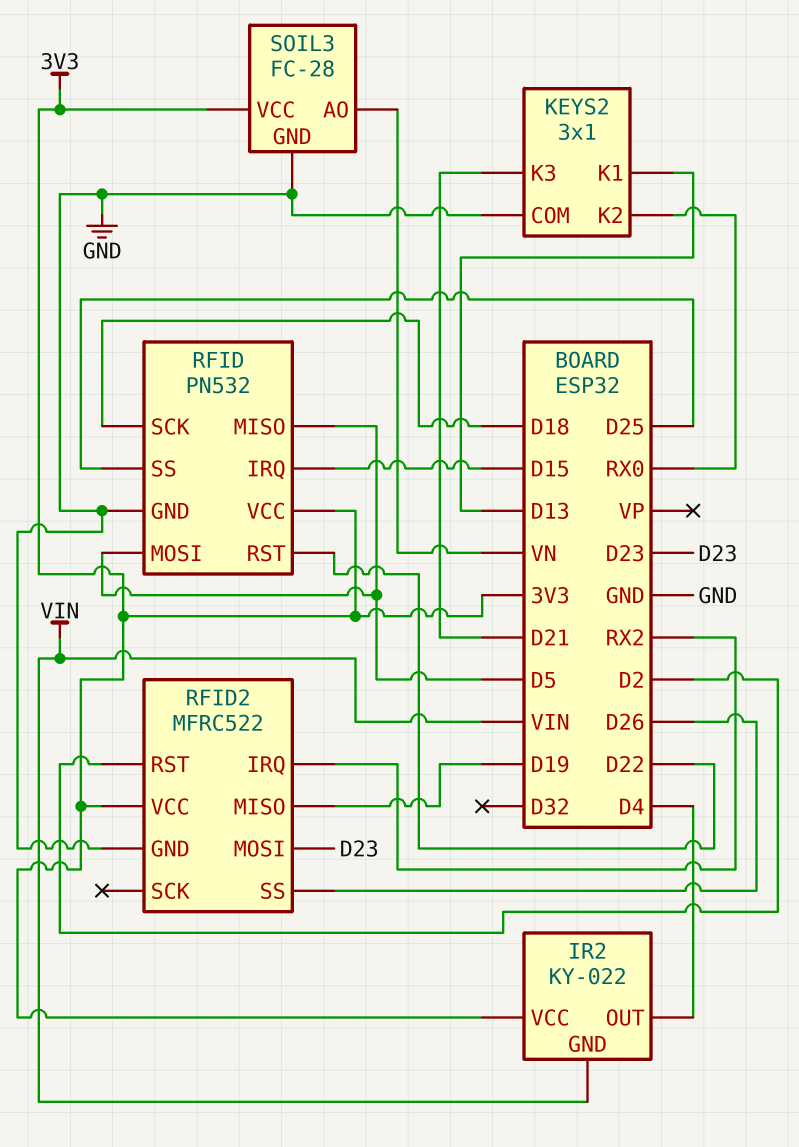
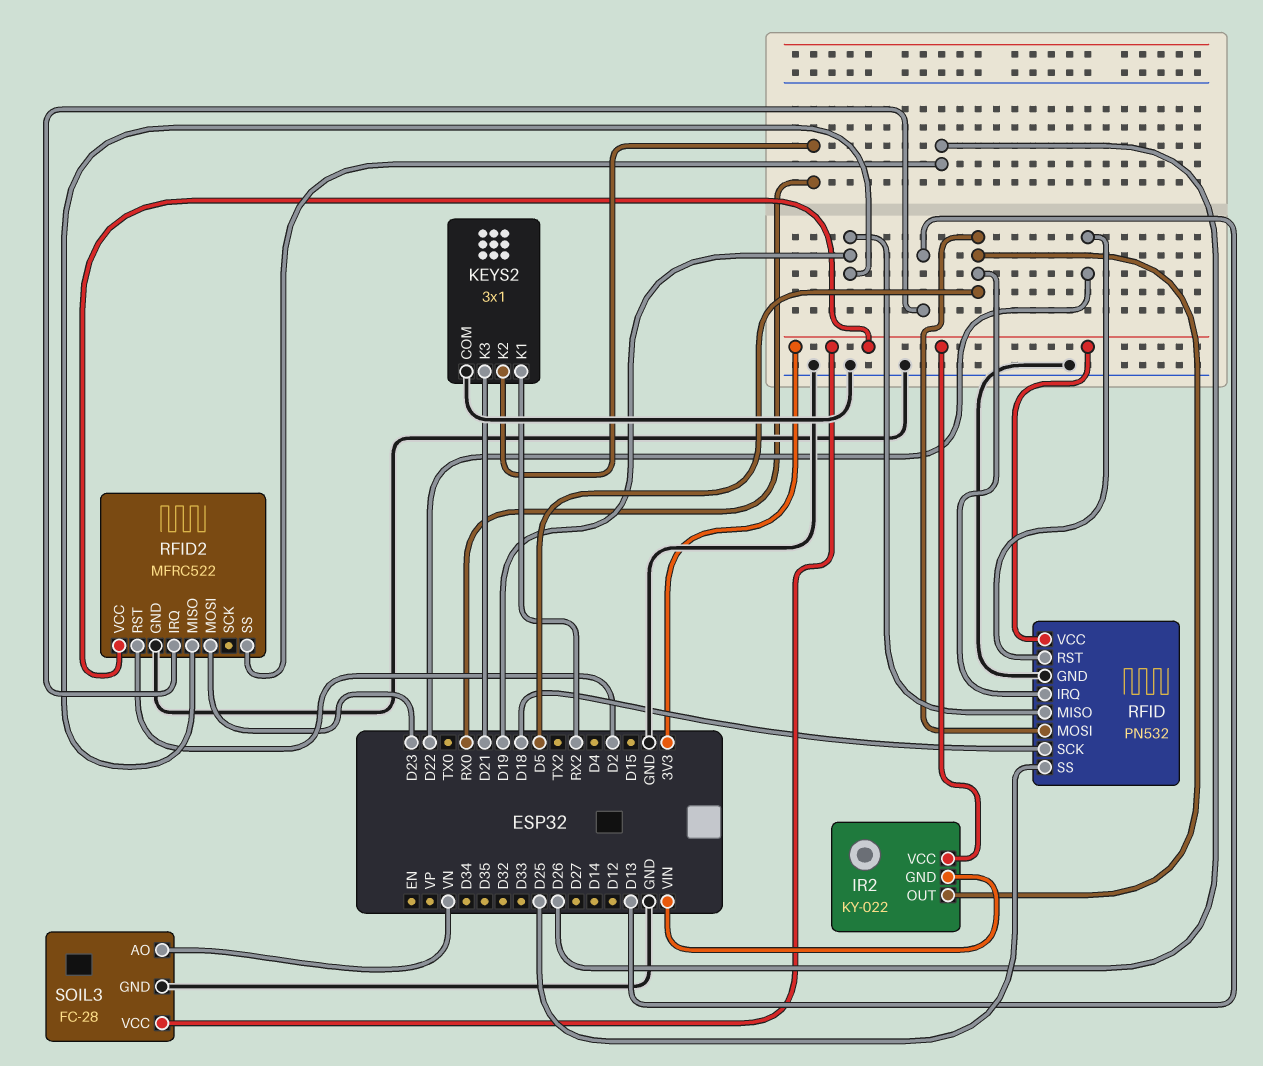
IR2 pin OUT: D4 -> D5
KEYS2 pin K1: D13 -> RX2
RFID pin IRQ: D15 -> D5
RFID pin MISO: D5 -> D19
RFID2 pin IRQ: RX2 -> D13

